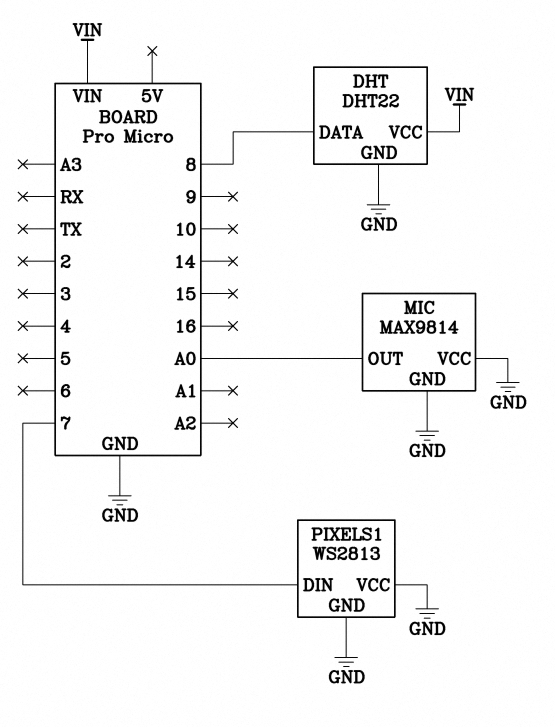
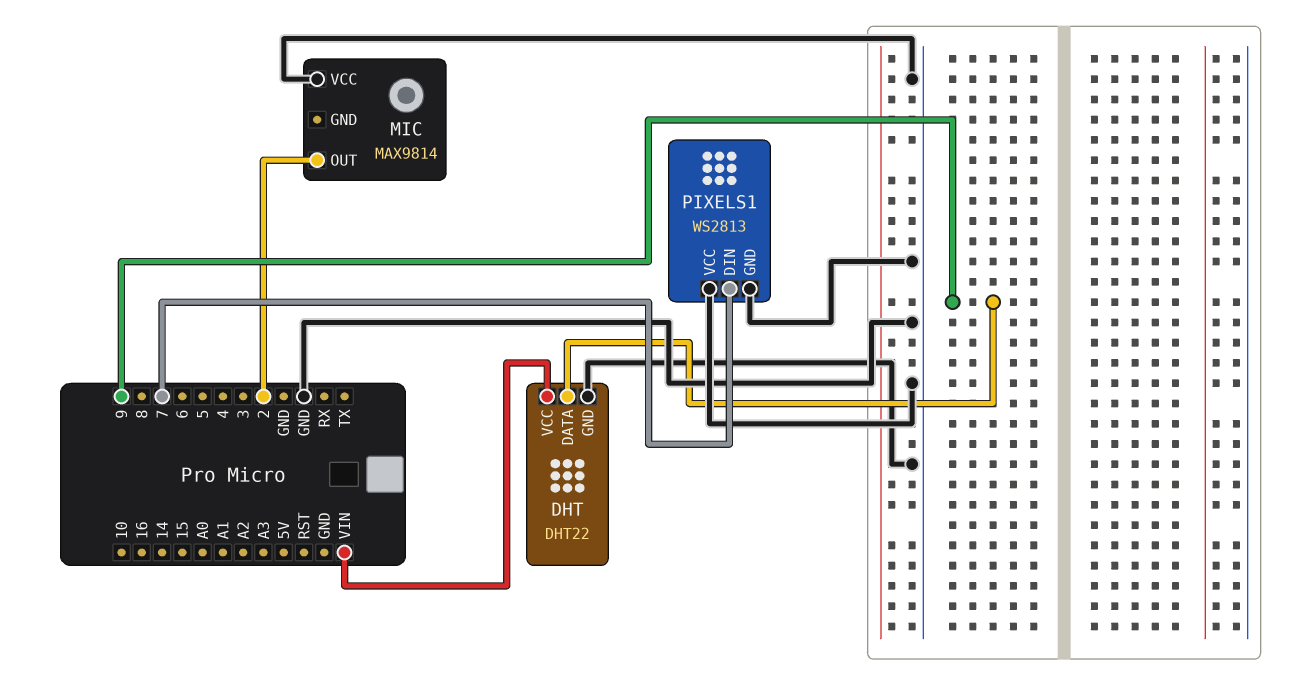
DHT pin DATA: 8 -> 9
MIC pin GND: GND -> none
MIC pin OUT: A0 -> 2

